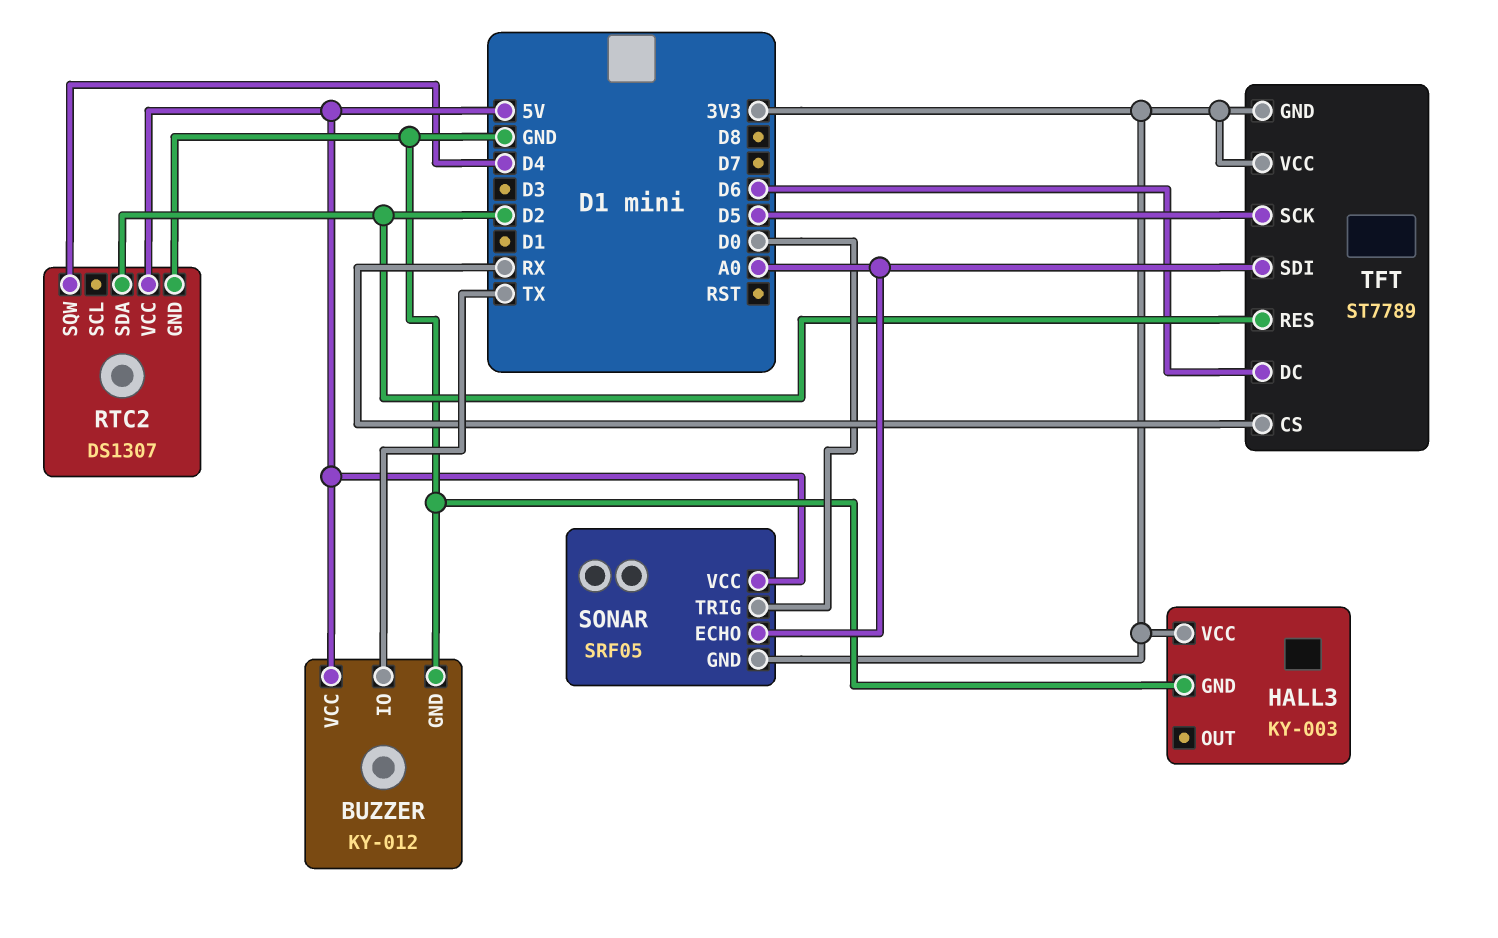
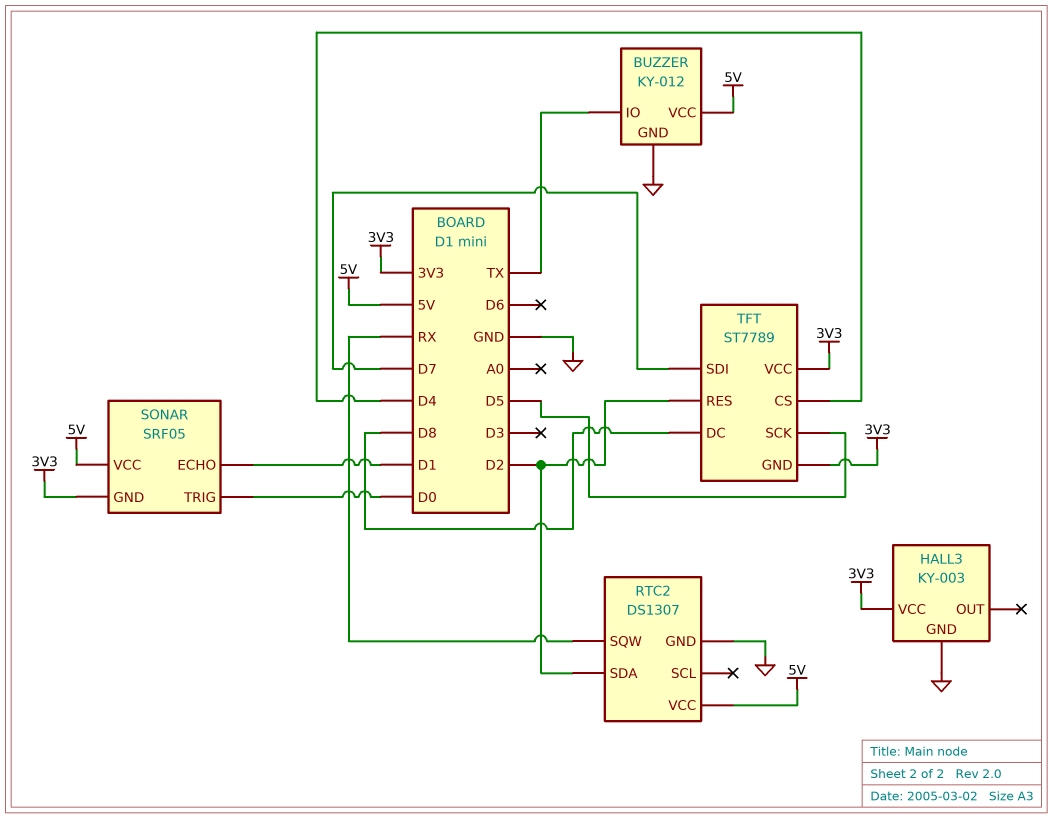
RTC2 pin SQW: D4 -> RX
SONAR pin ECHO: A0 -> D1
TFT pin CS: RX -> D4
TFT pin DC: D6 -> D8
TFT pin SDI: A0 -> D7

